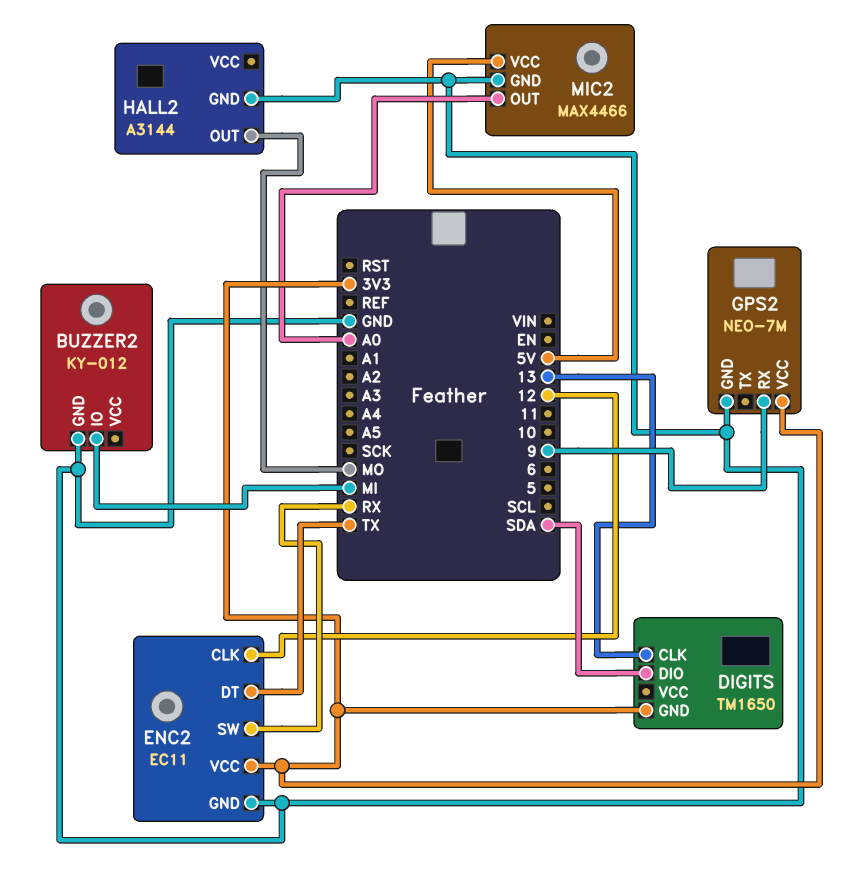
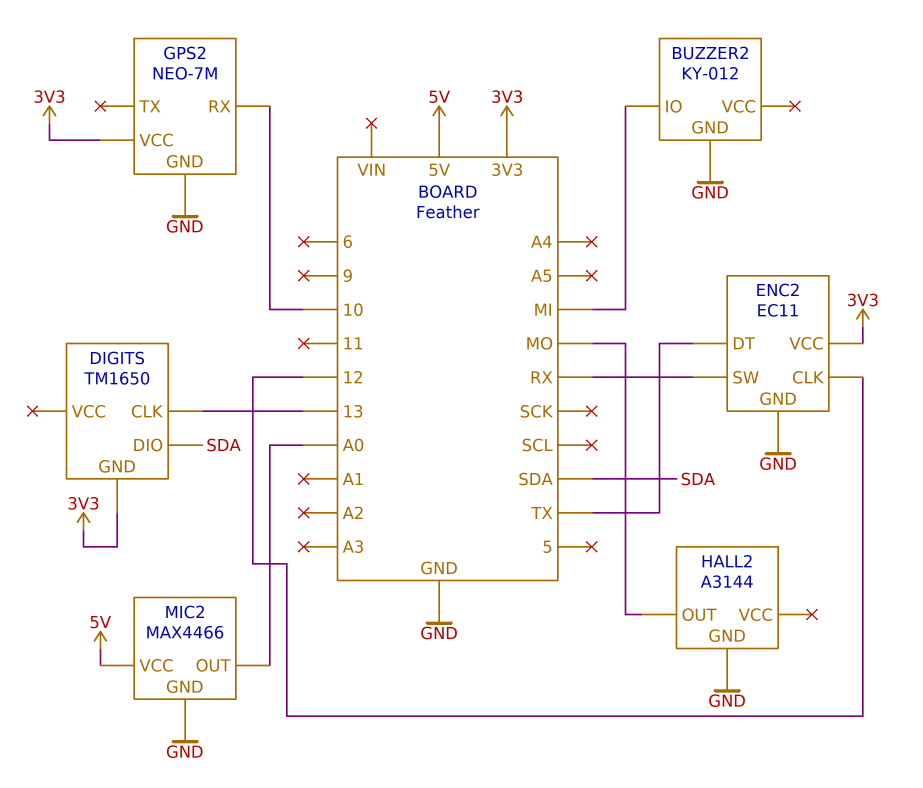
GPS2 pin RX: 9 -> 10

